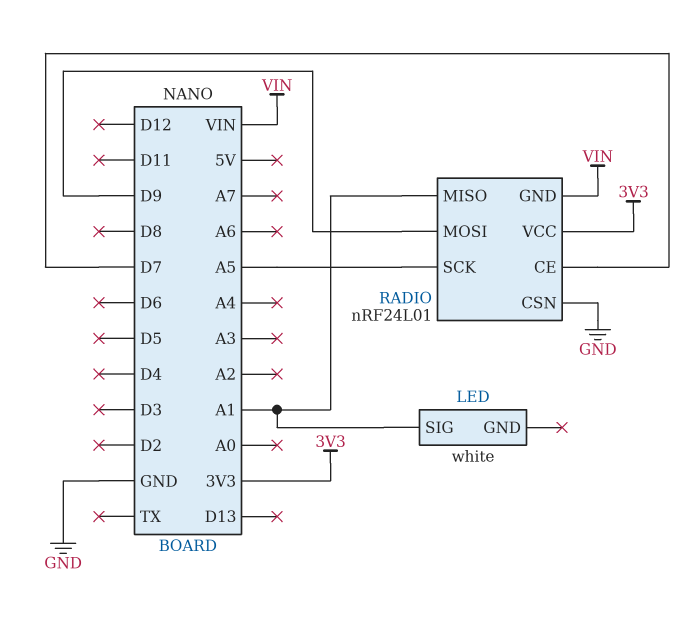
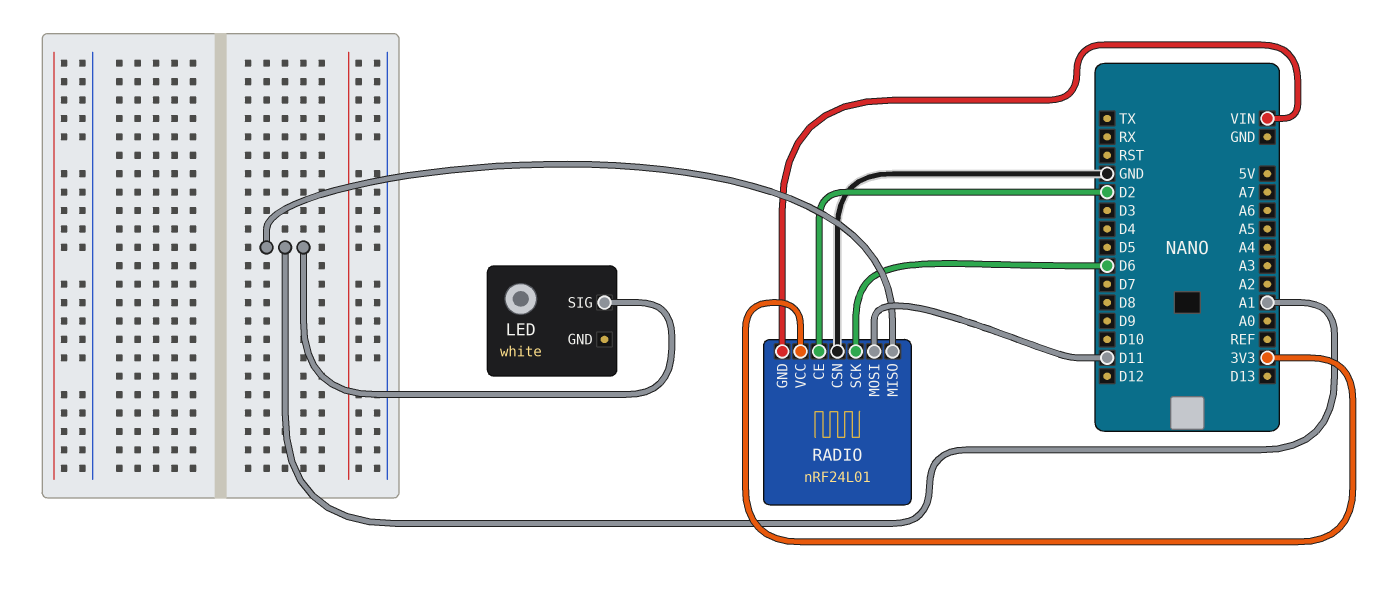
RADIO pin CE: D7 -> D2
RADIO pin MOSI: D9 -> D11
RADIO pin SCK: A5 -> D6

